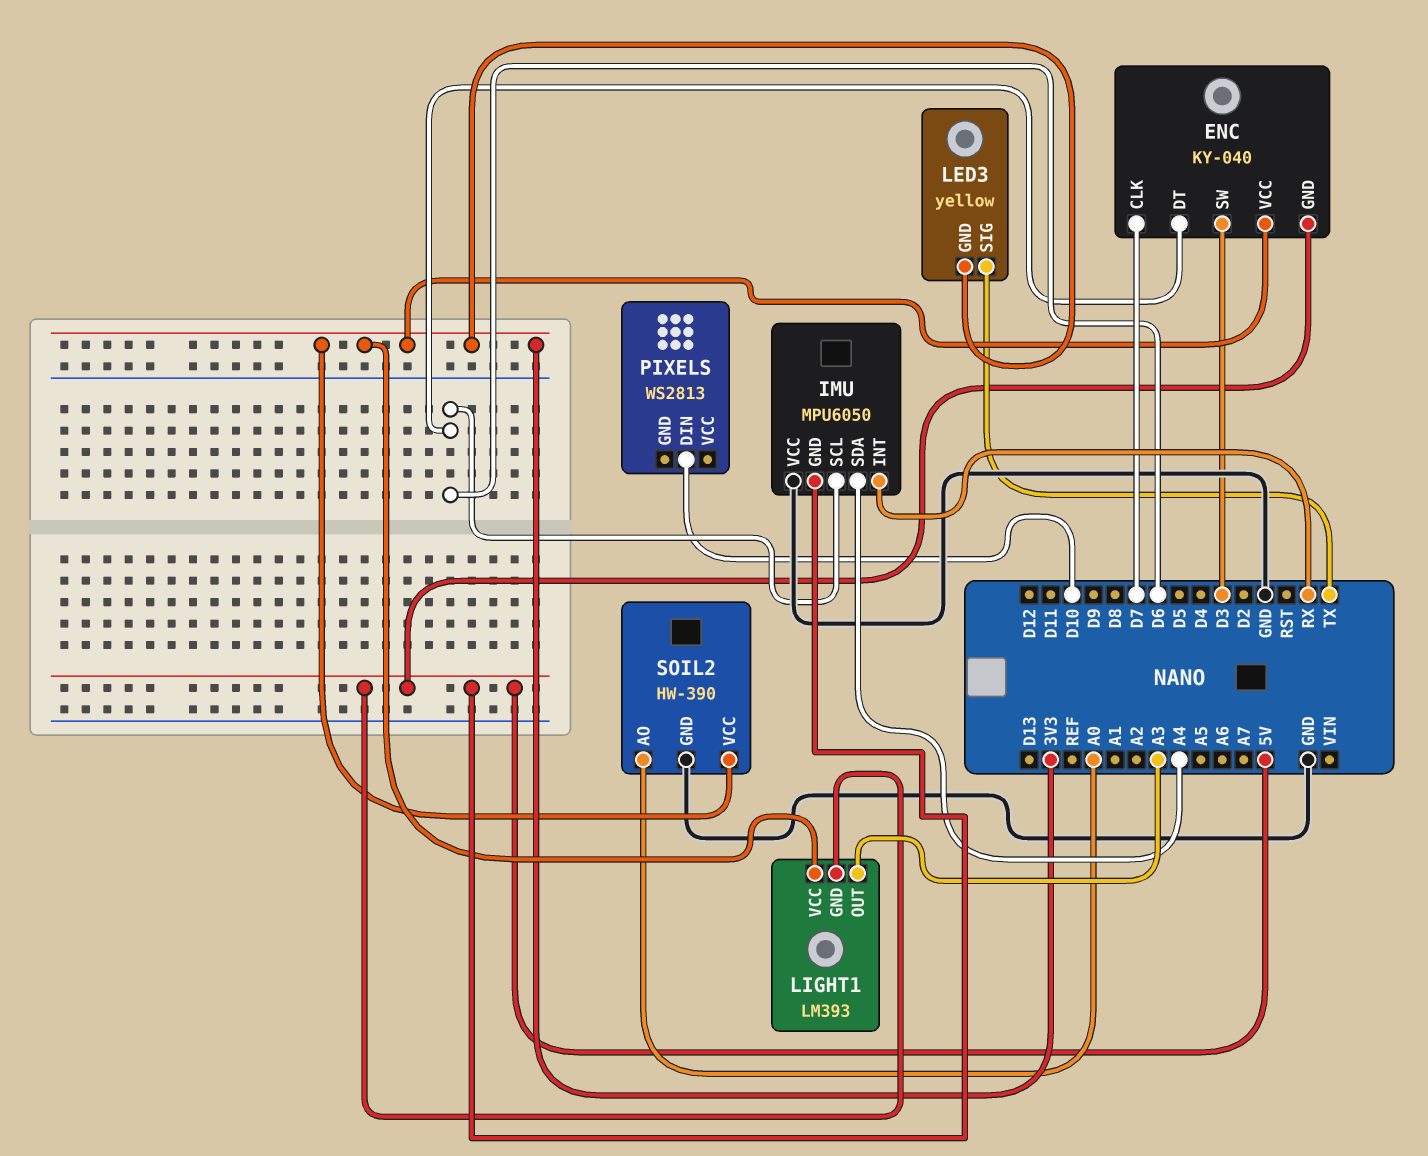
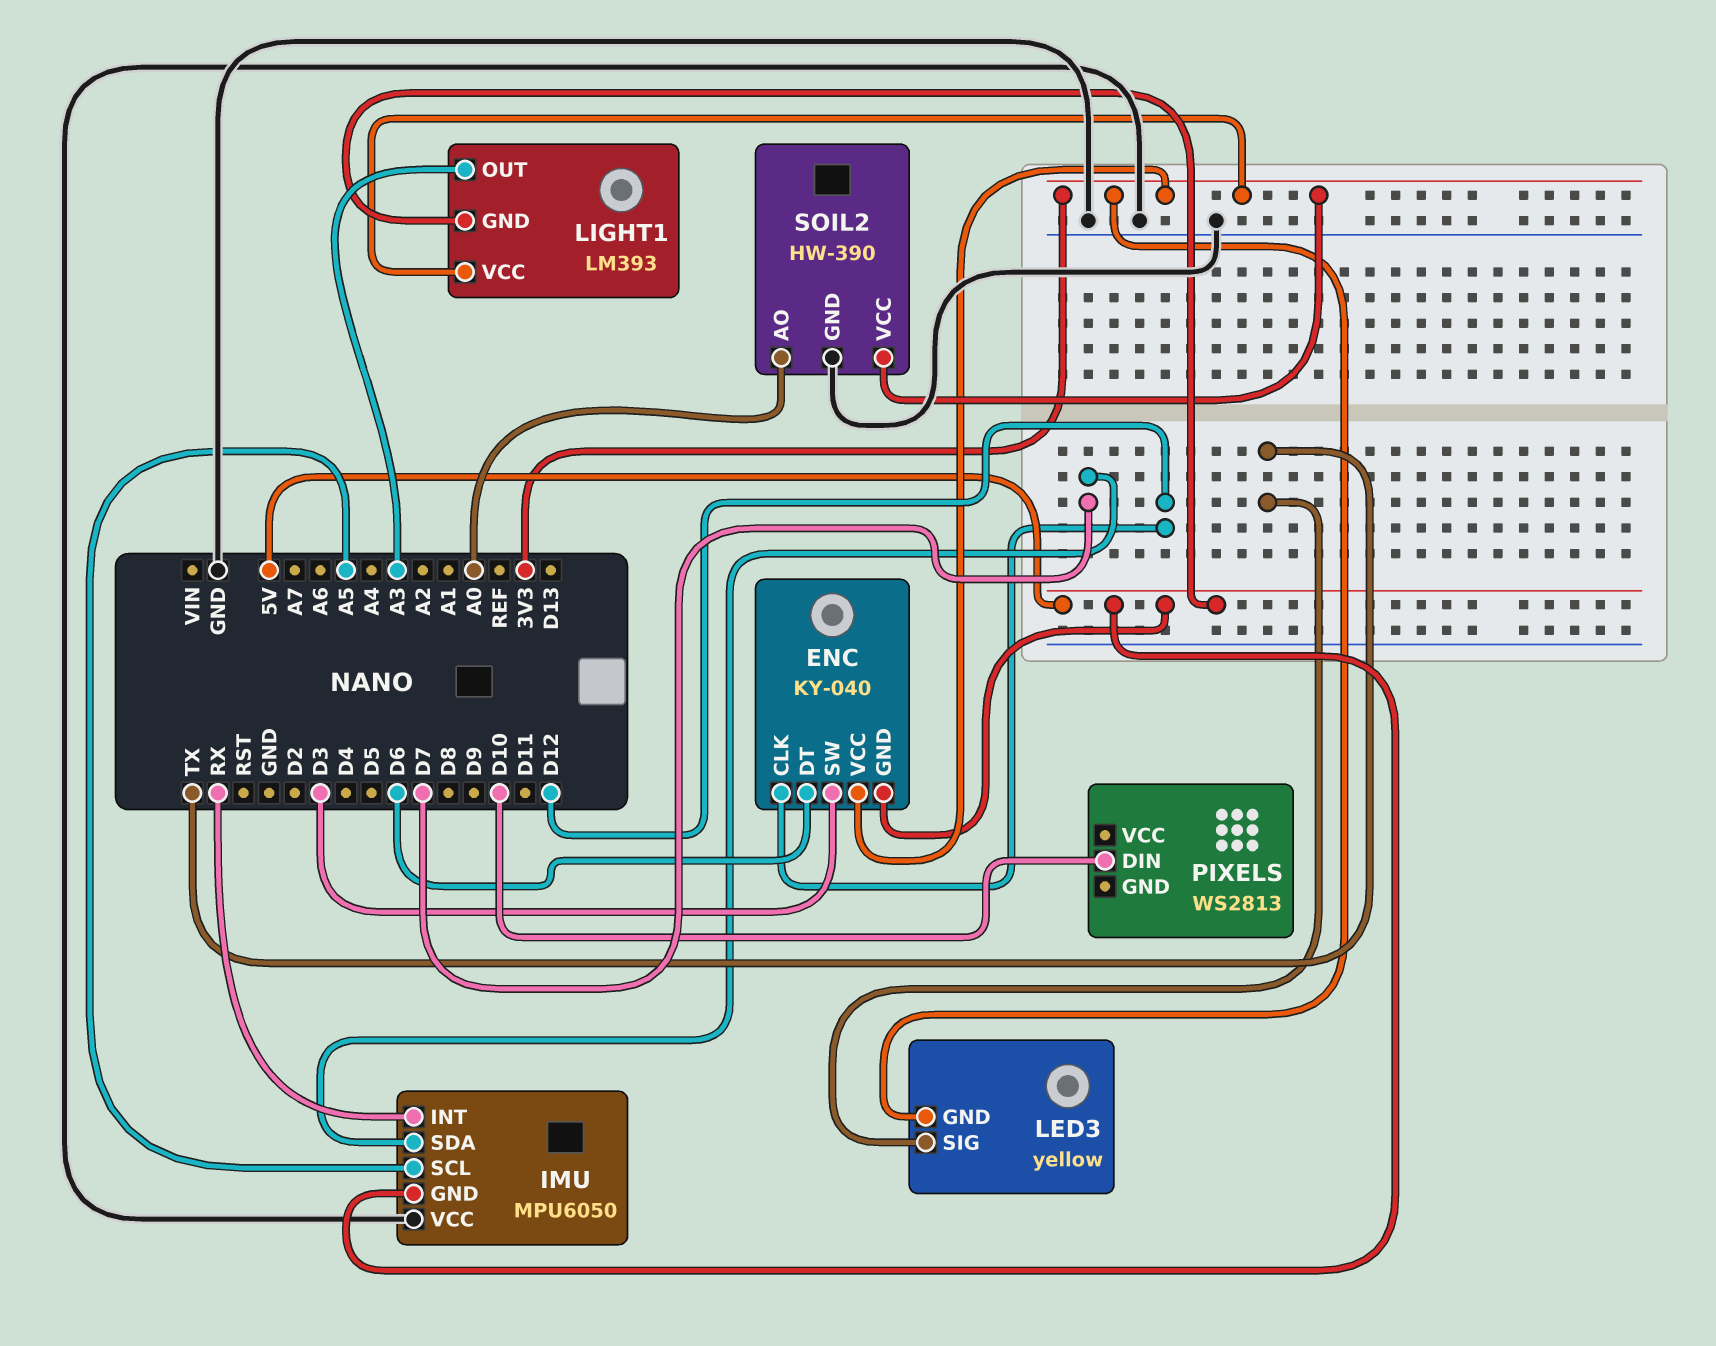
ENC pin CLK: D7 -> D12
IMU pin SCL: D6 -> A5
IMU pin SDA: A4 -> D7

